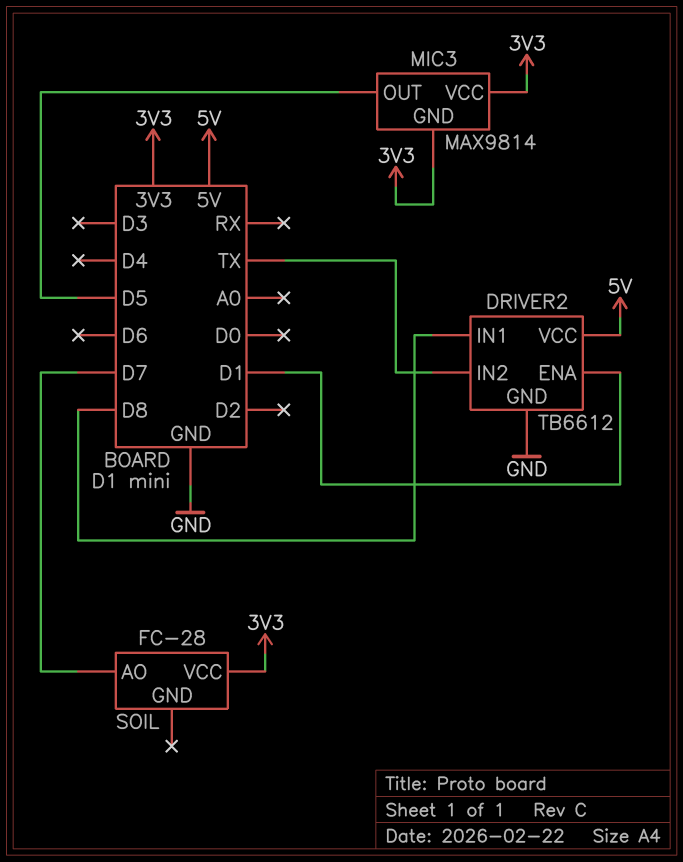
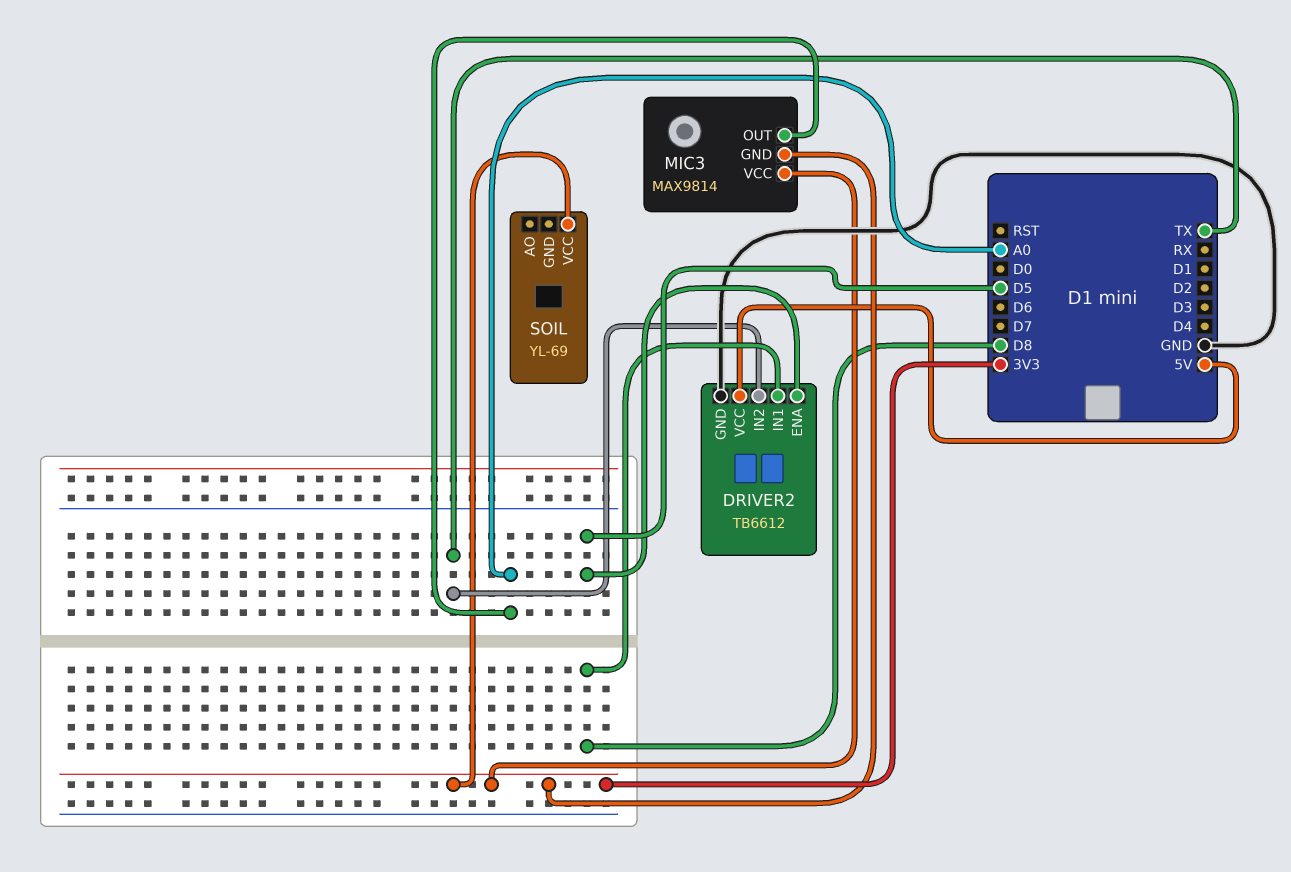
DRIVER2 pin ENA: D1 -> D5
MIC3 pin OUT: D5 -> A0
SOIL: FC-28 -> YL-69
SOIL pin AO: D7 -> none

